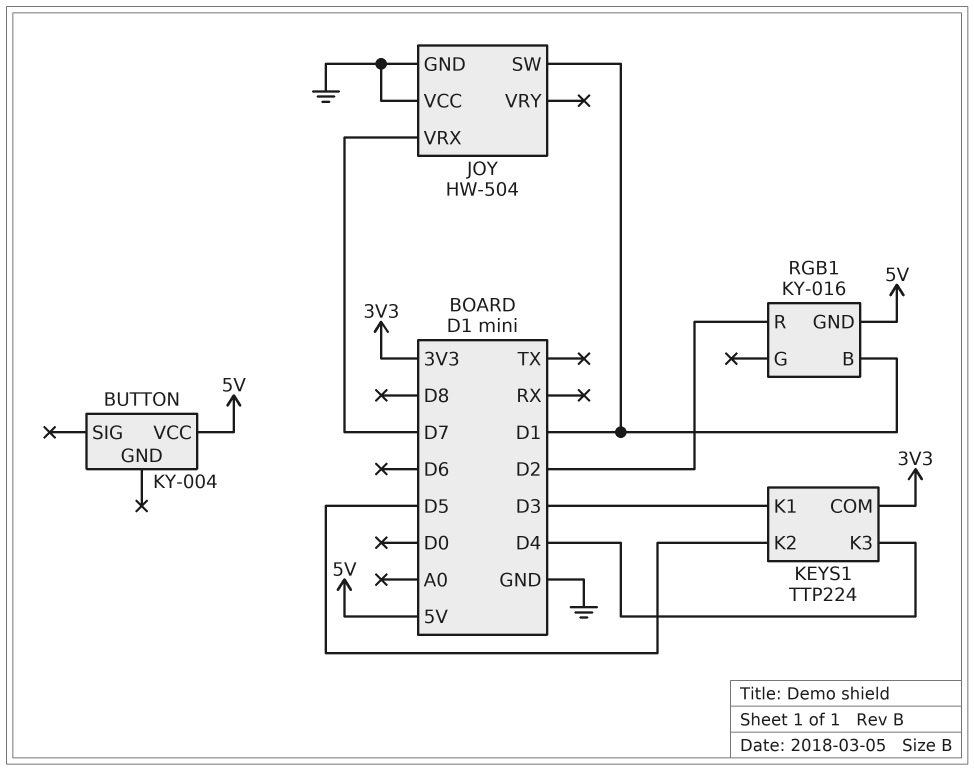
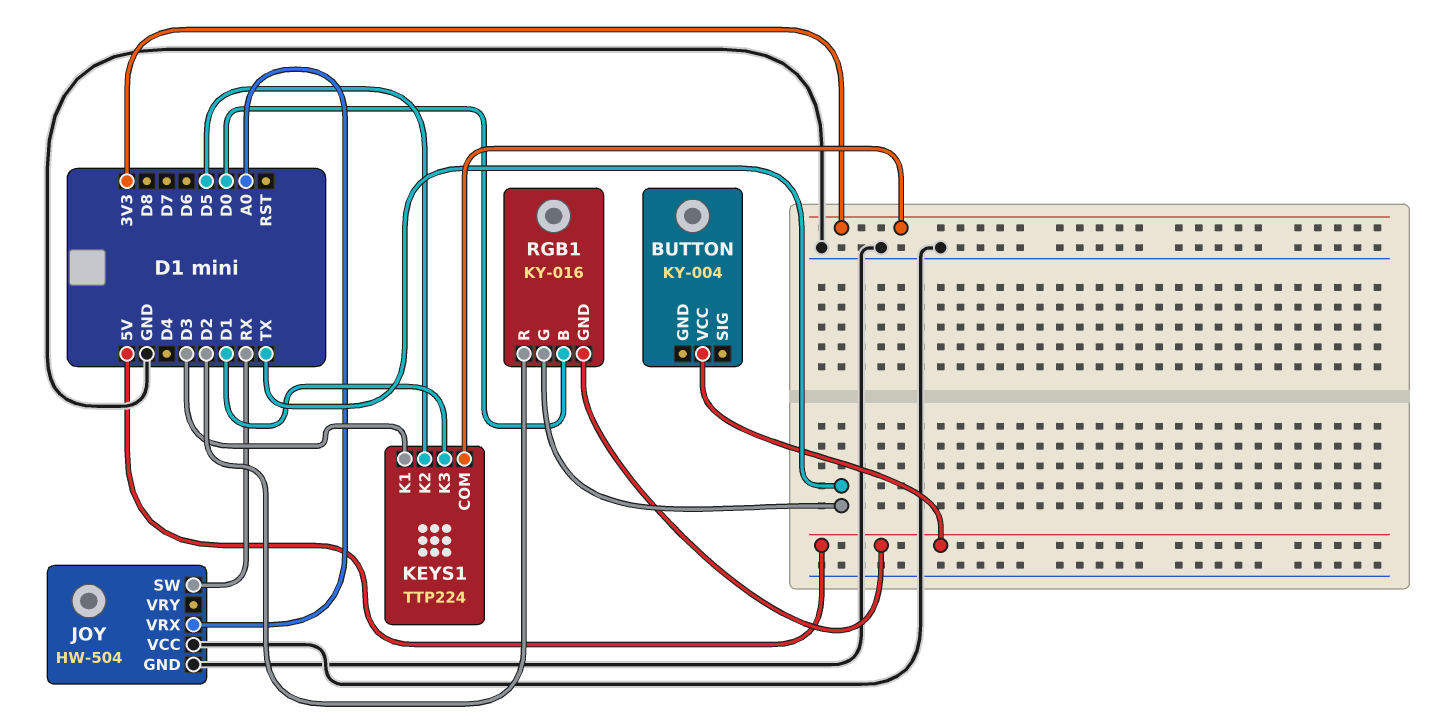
JOY pin SW: D1 -> RX
JOY pin VRX: D7 -> A0
KEYS1 pin K3: D4 -> D1
RGB1 pin B: D1 -> D0
RGB1 pin G: none -> TX

